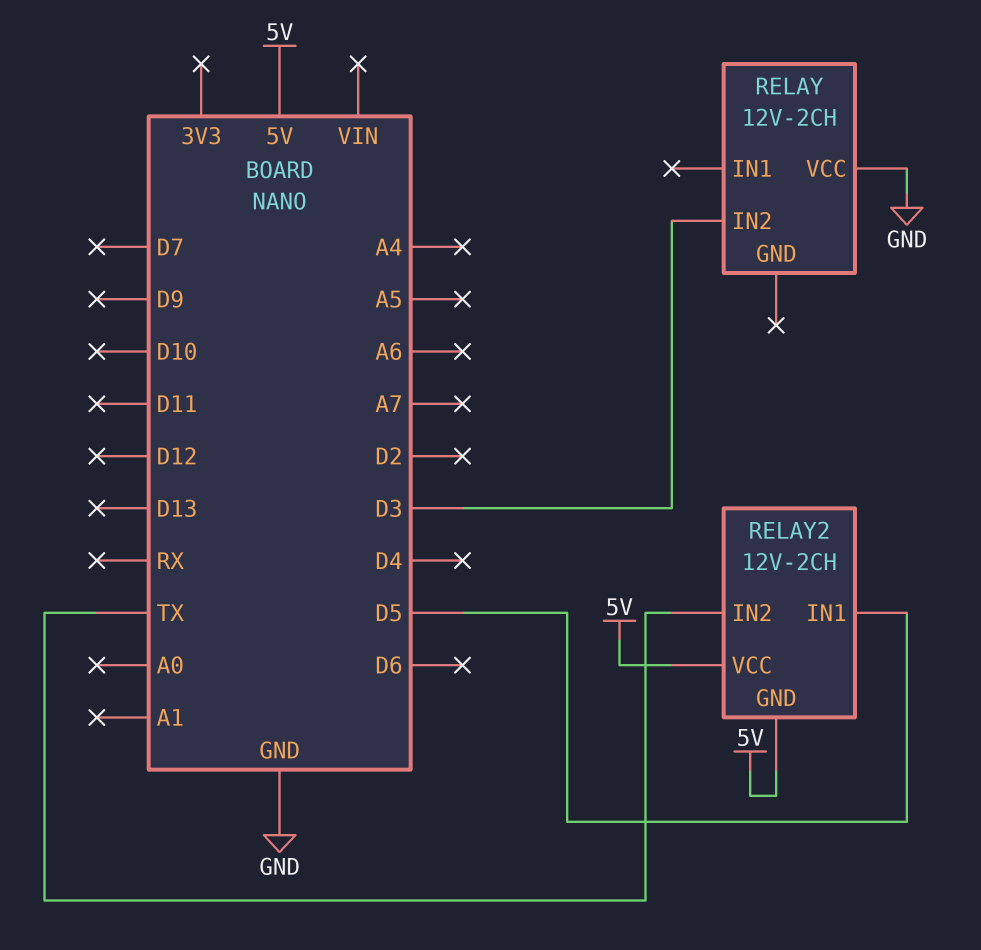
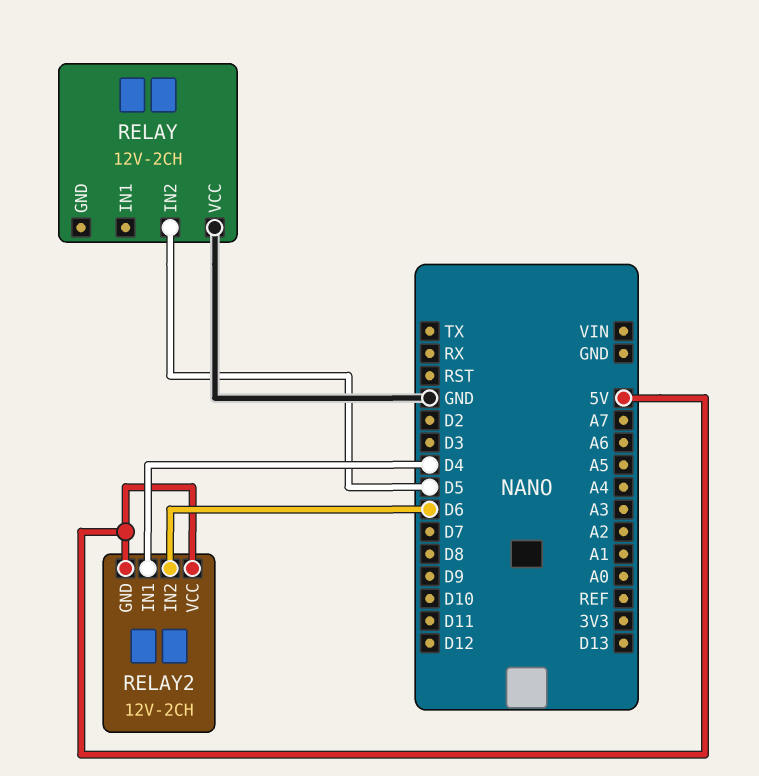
RELAY pin IN2: D3 -> D5
RELAY2 pin IN1: D5 -> D4
RELAY2 pin IN2: TX -> D6

